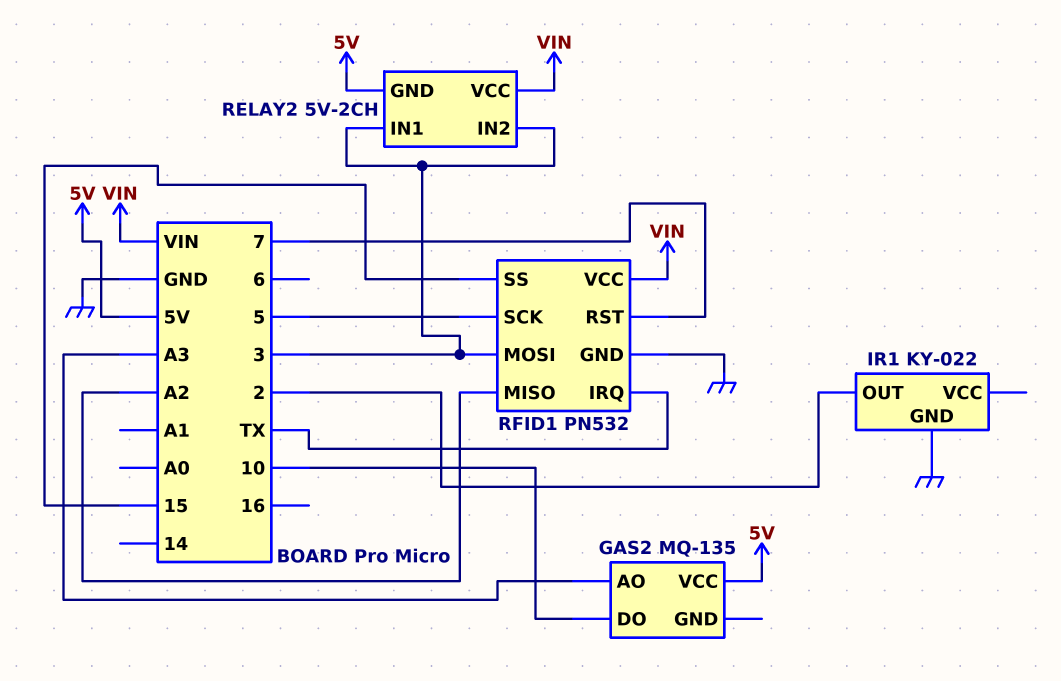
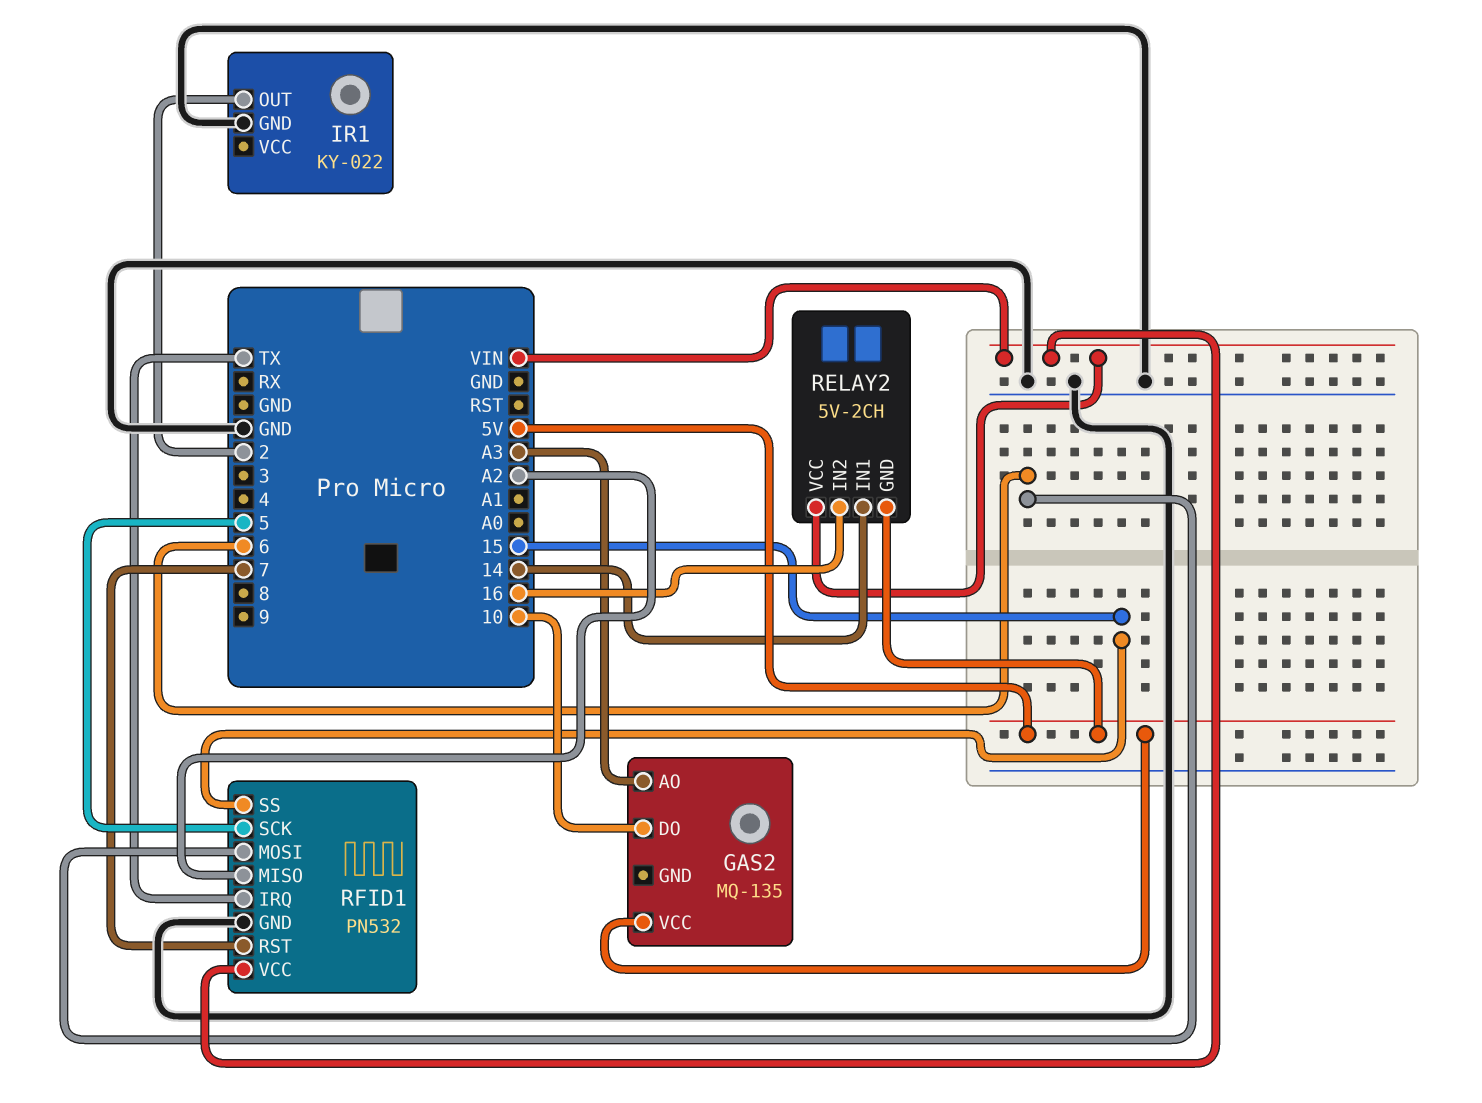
RELAY2 pin IN1: 3 -> 14
RELAY2 pin IN2: 3 -> 16
RFID1 pin MOSI: 3 -> 6

